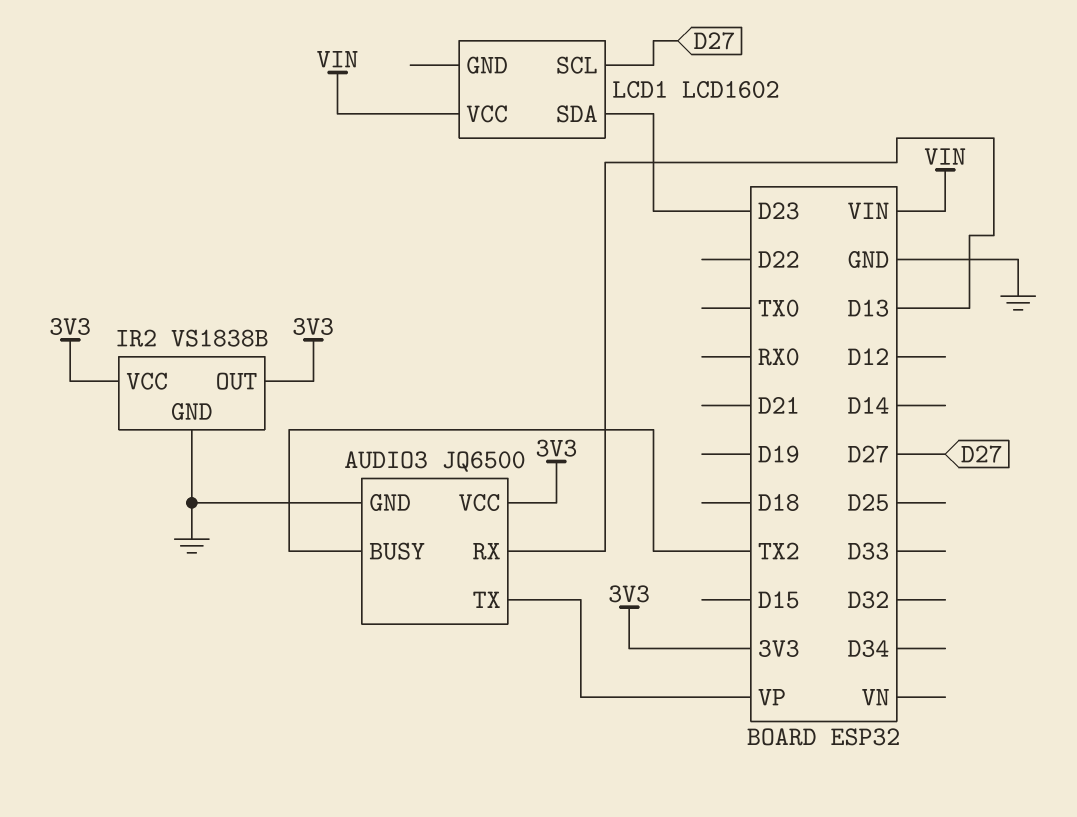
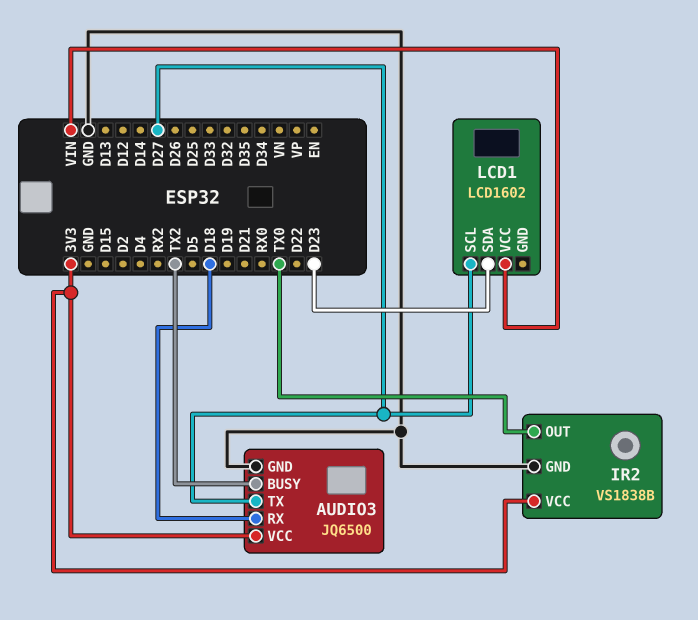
AUDIO3 pin RX: D13 -> D18
AUDIO3 pin TX: VP -> D27
IR2 pin OUT: 3V3 -> TX0

